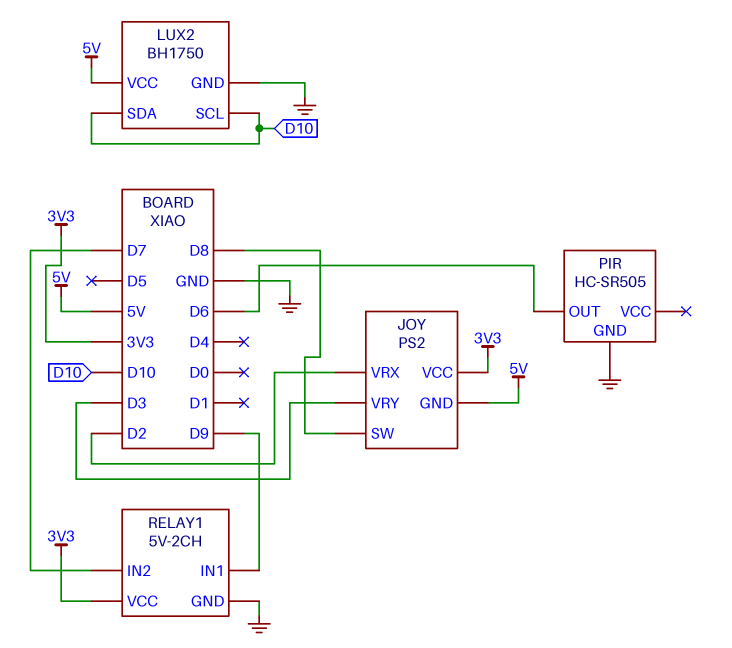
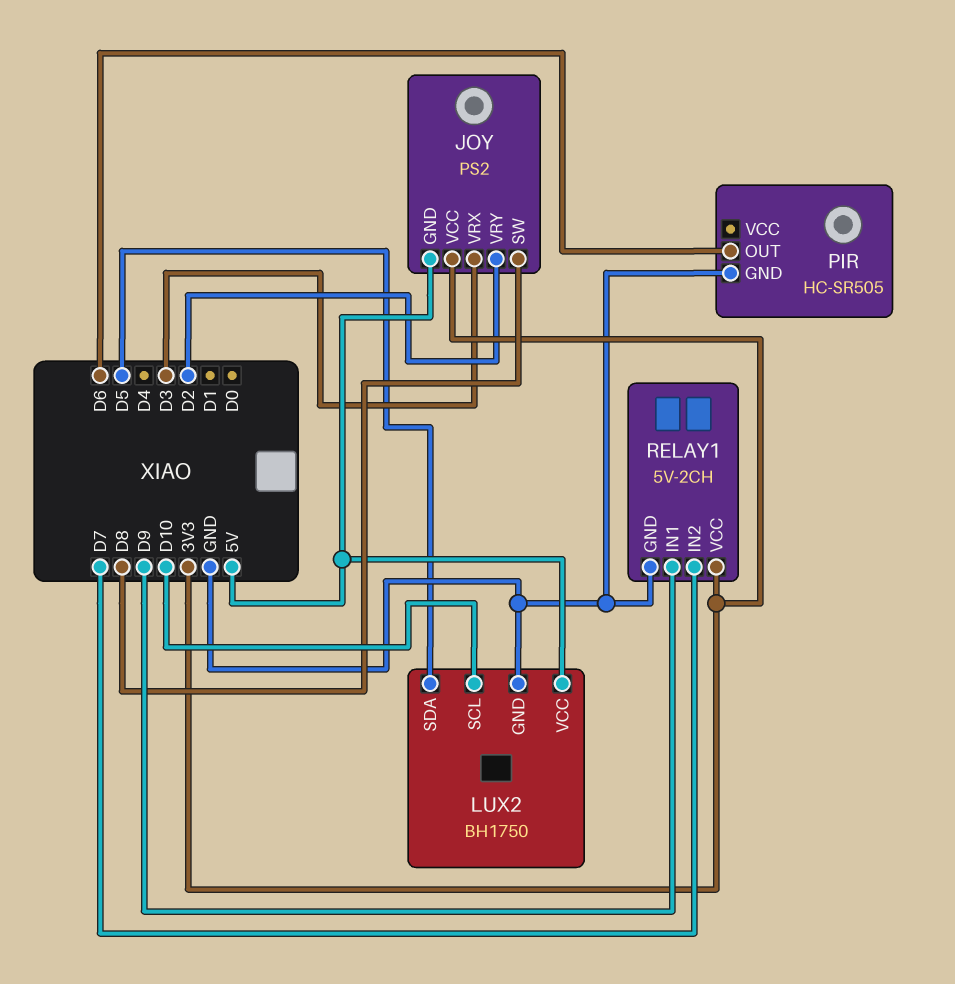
JOY pin VRX: D2 -> D3
JOY pin VRY: D3 -> D2
LUX2 pin SDA: D10 -> D5

